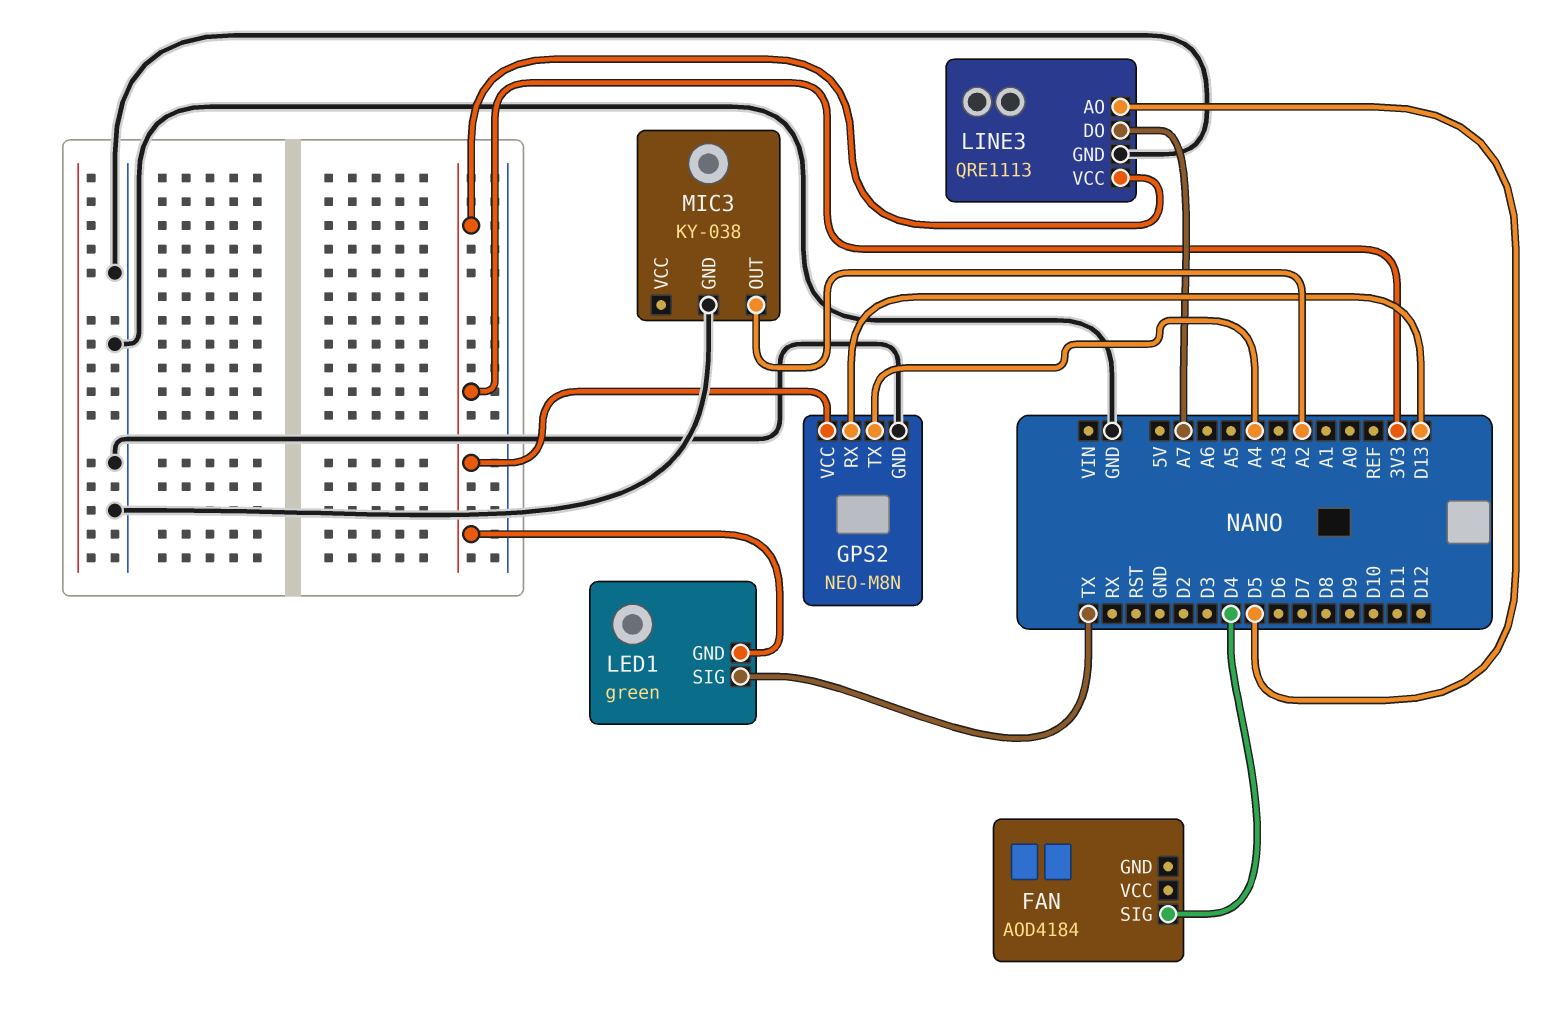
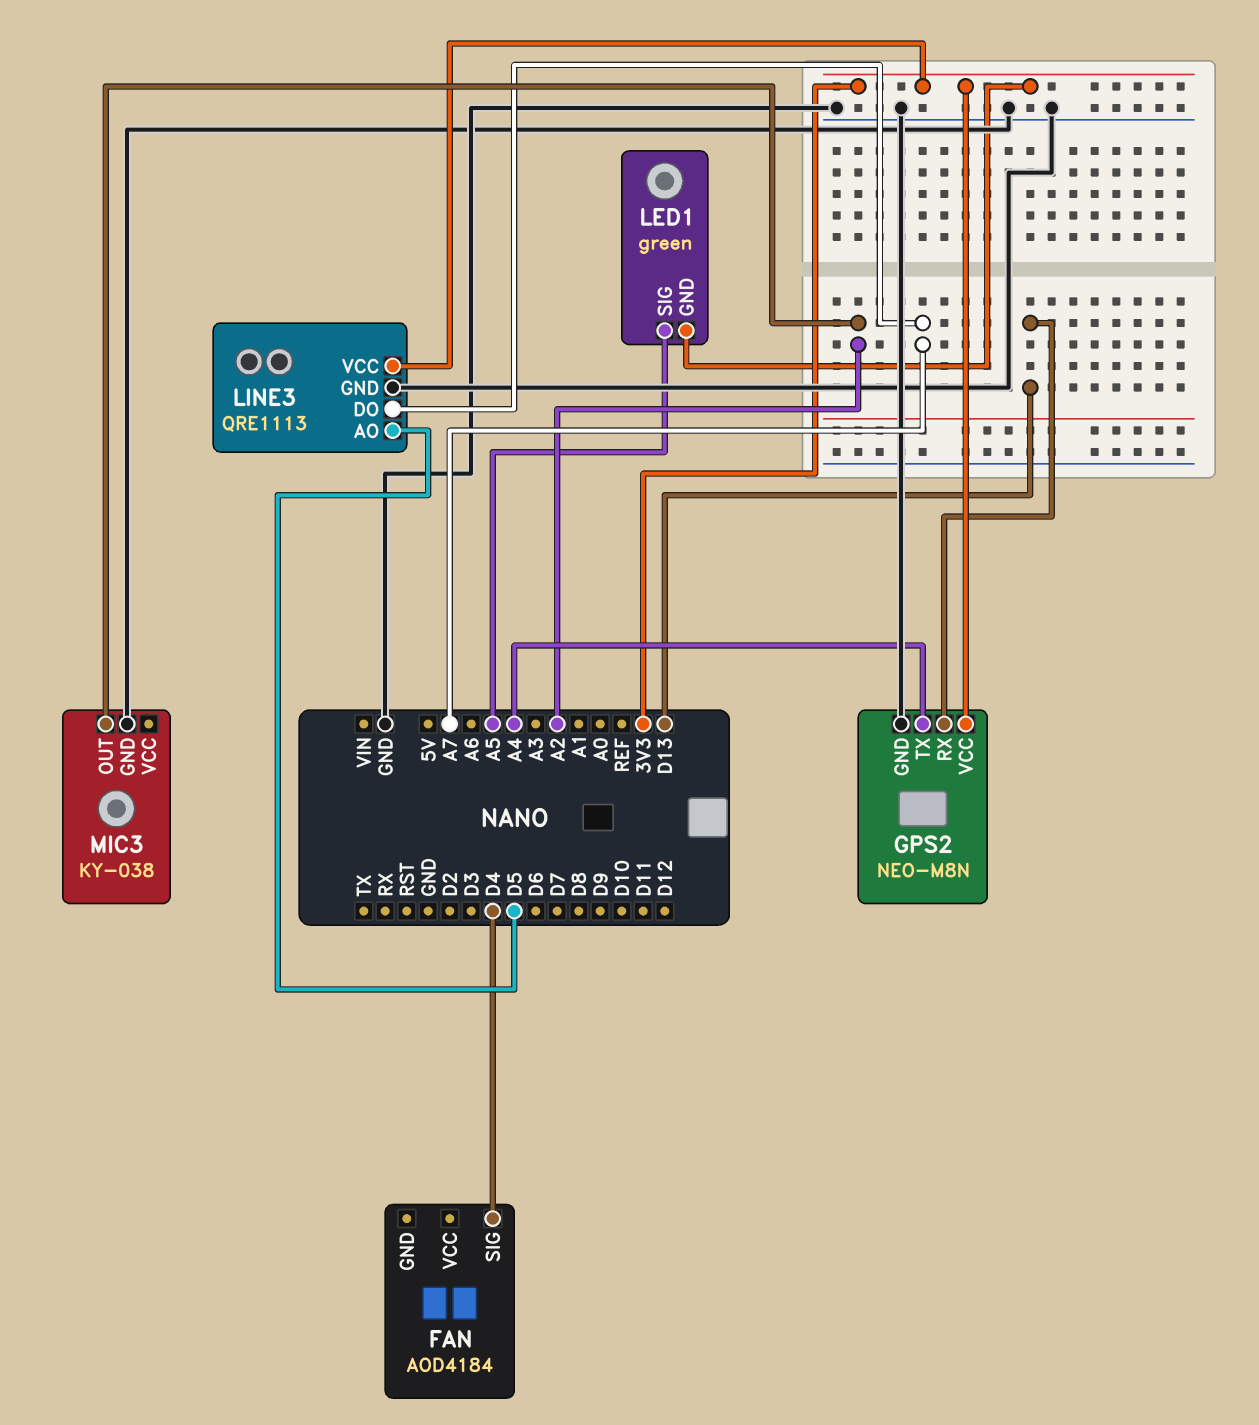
LED1 pin SIG: TX -> A5

